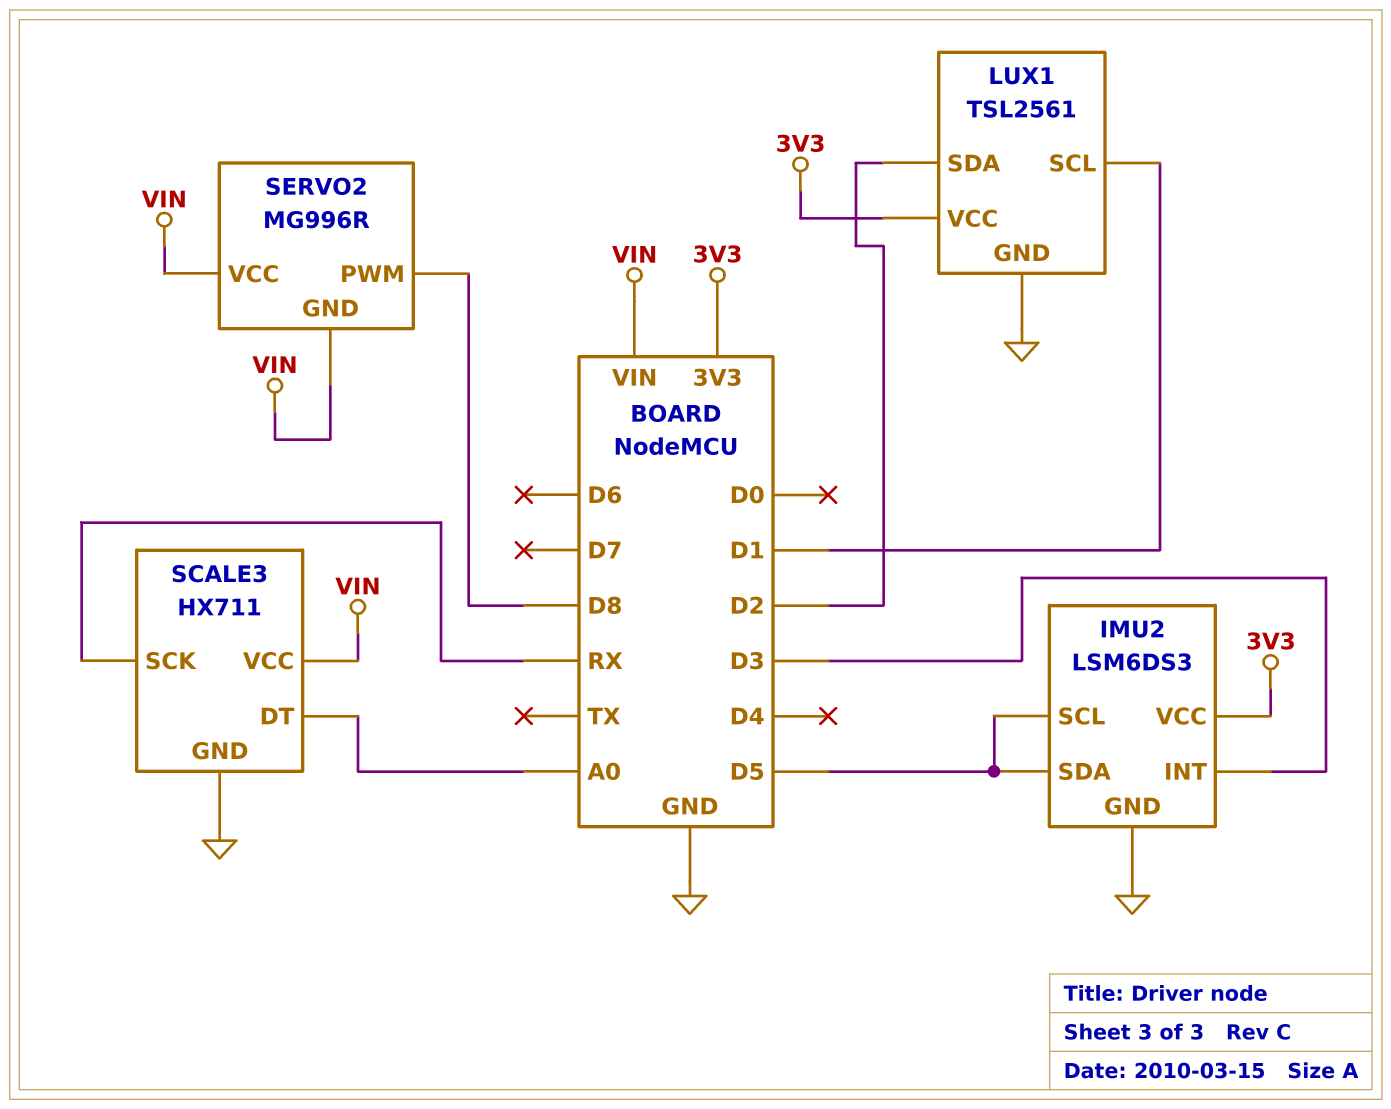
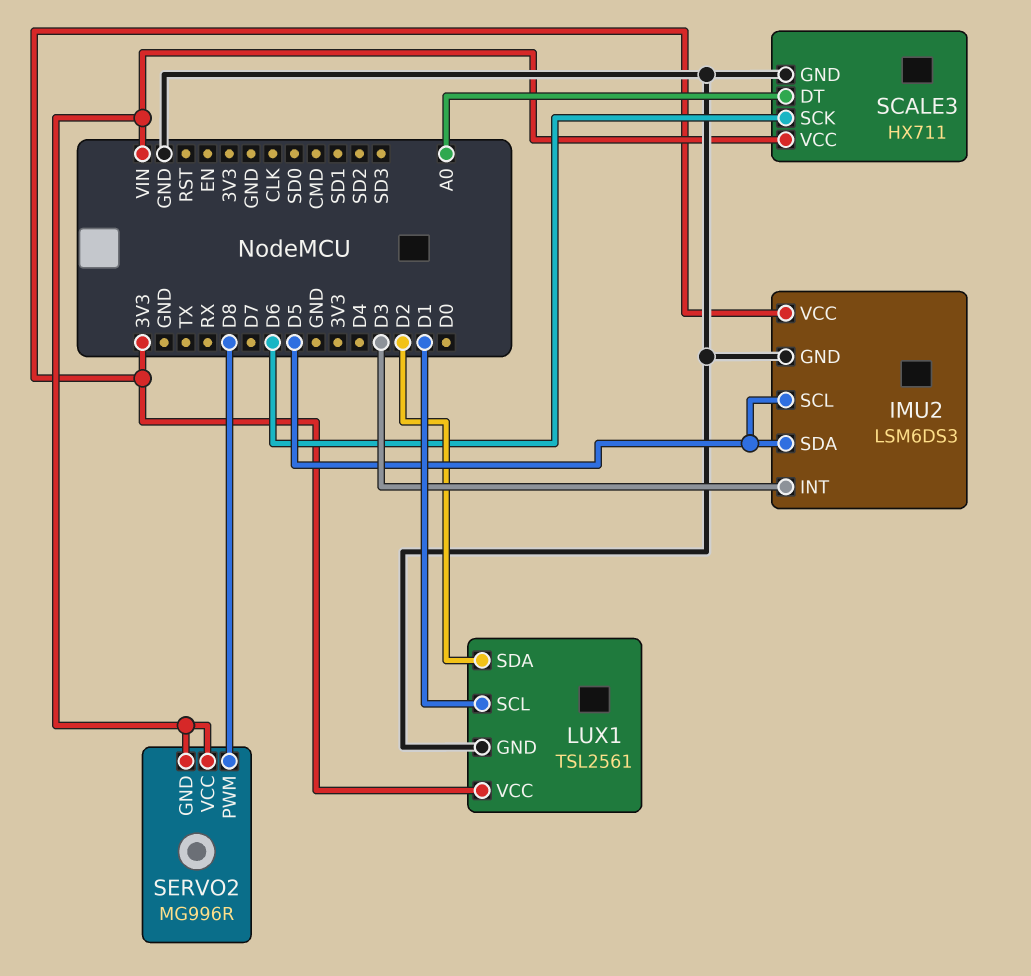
SCALE3 pin SCK: RX -> D6

